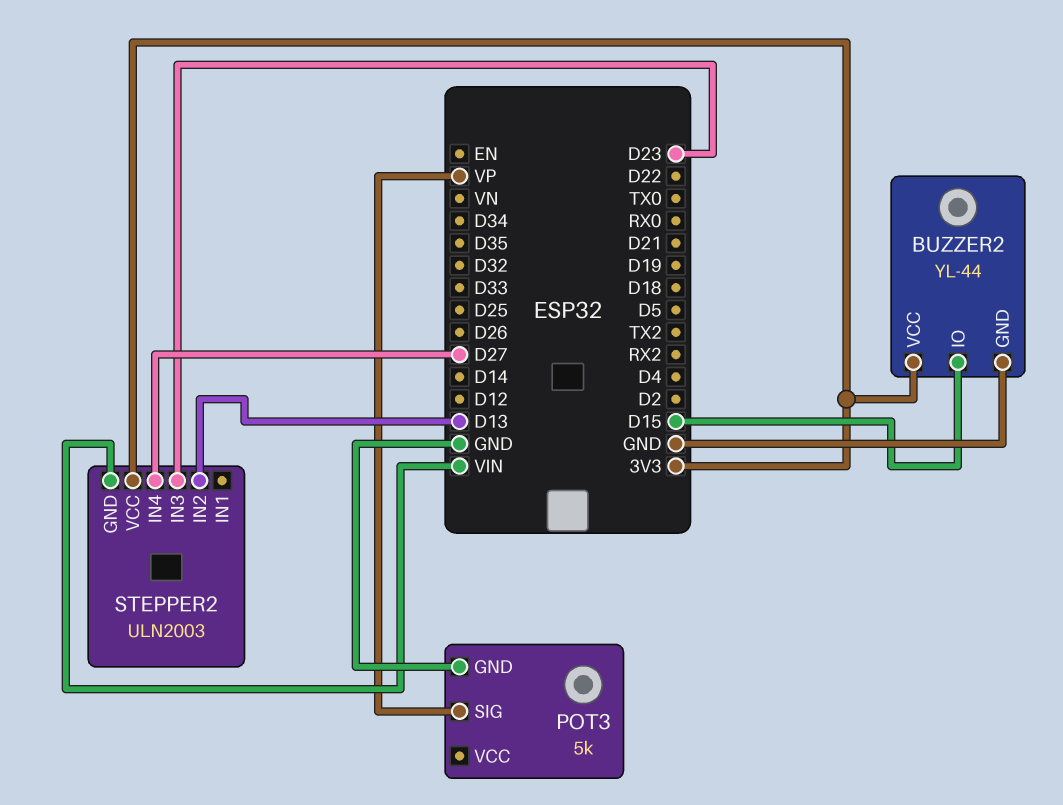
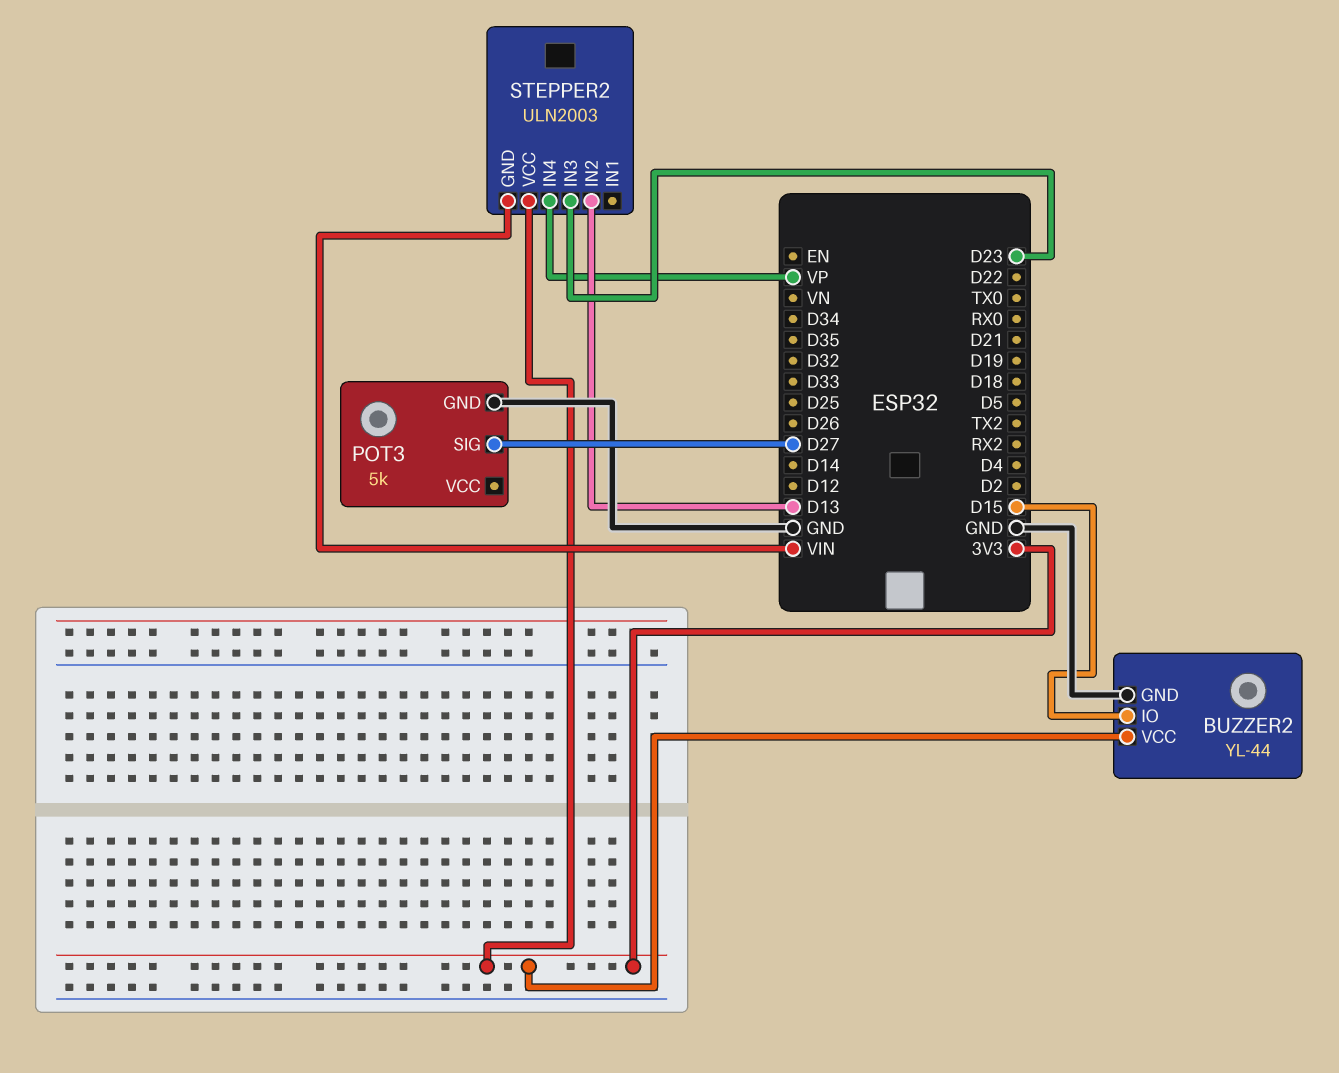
POT3 pin SIG: VP -> D27
STEPPER2 pin IN4: D27 -> VP

